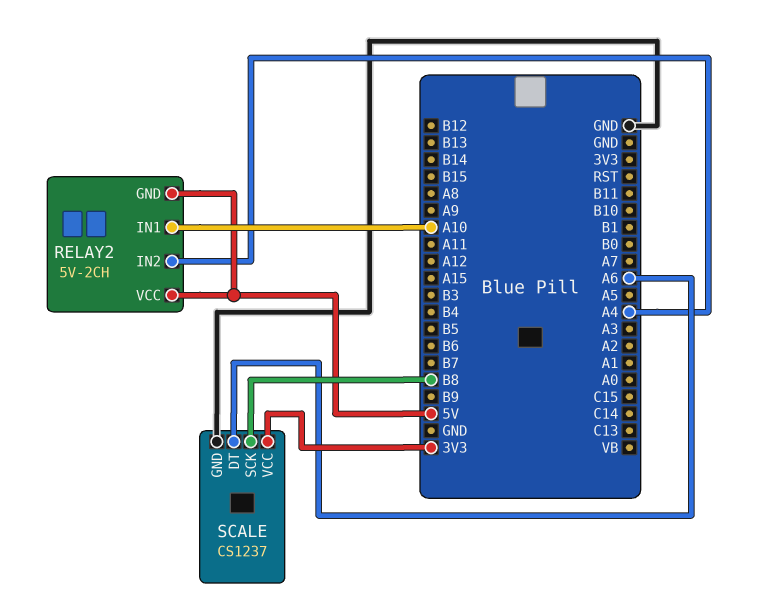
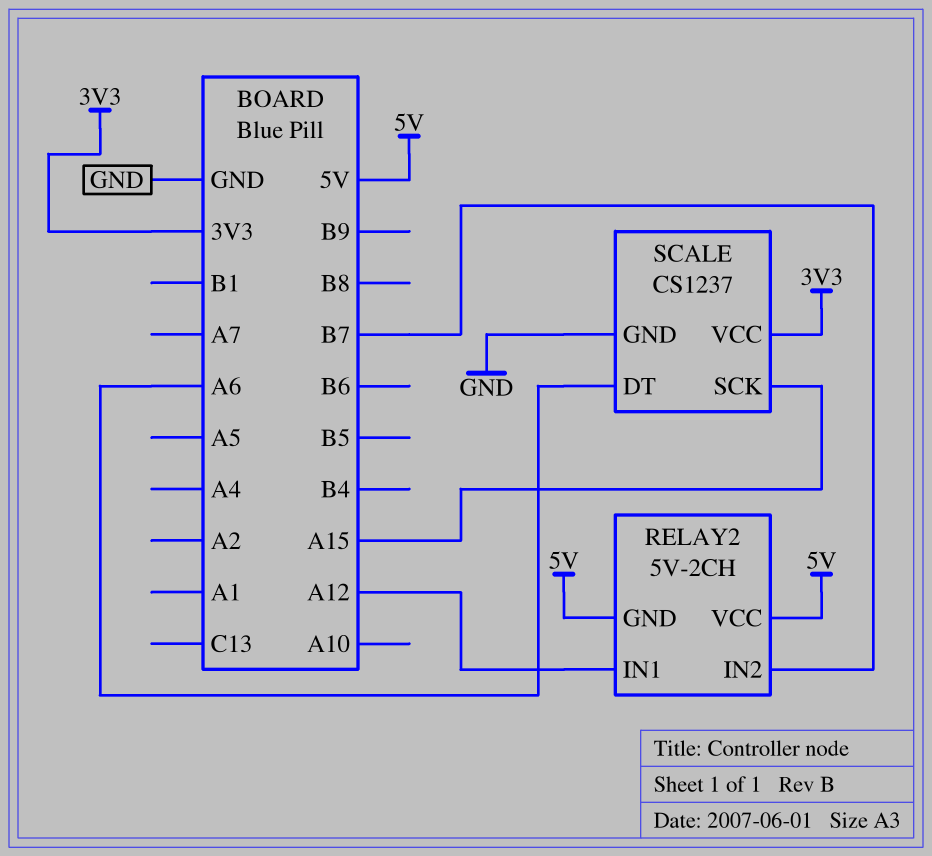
RELAY2 pin IN1: A10 -> A12
RELAY2 pin IN2: A4 -> B7
SCALE pin SCK: B8 -> A15

